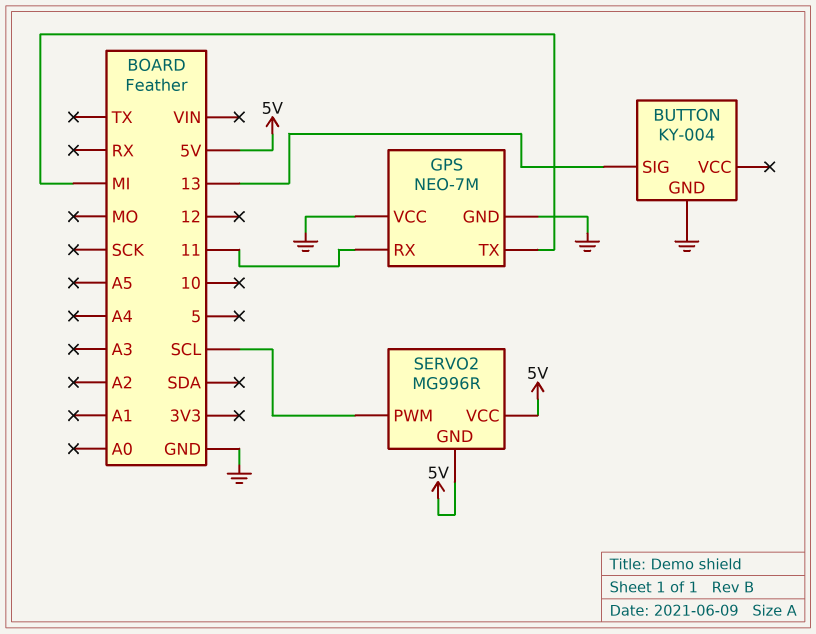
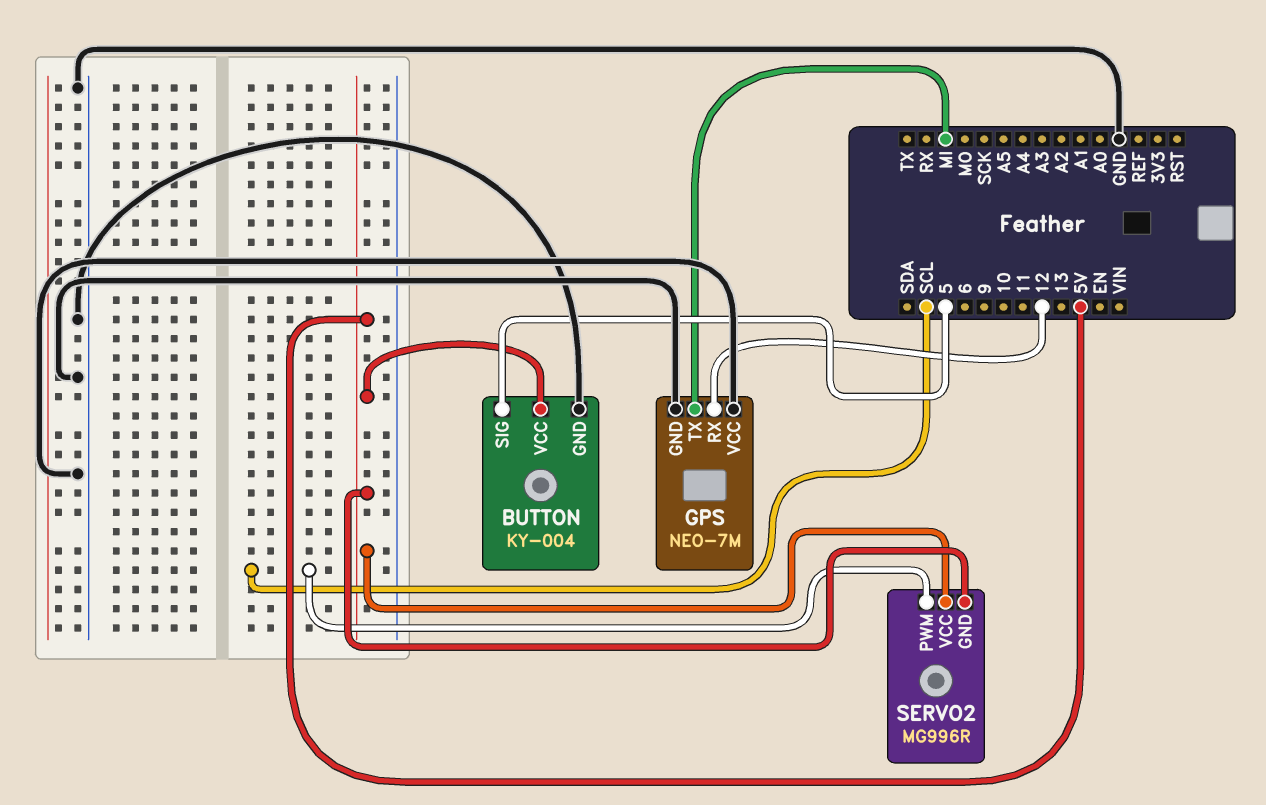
BUTTON pin SIG: 13 -> 5
BUTTON pin VCC: none -> 5V
GPS pin RX: 11 -> 12

